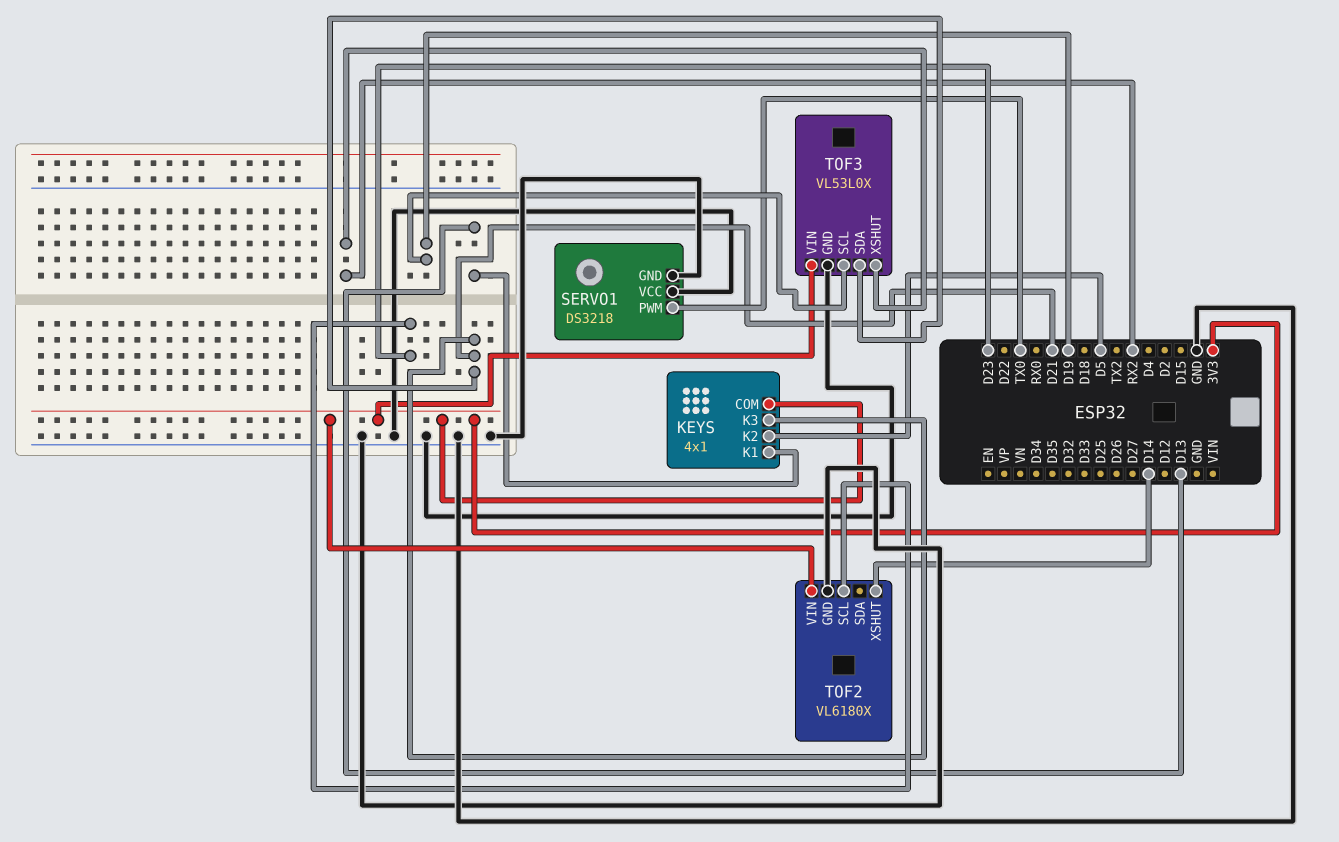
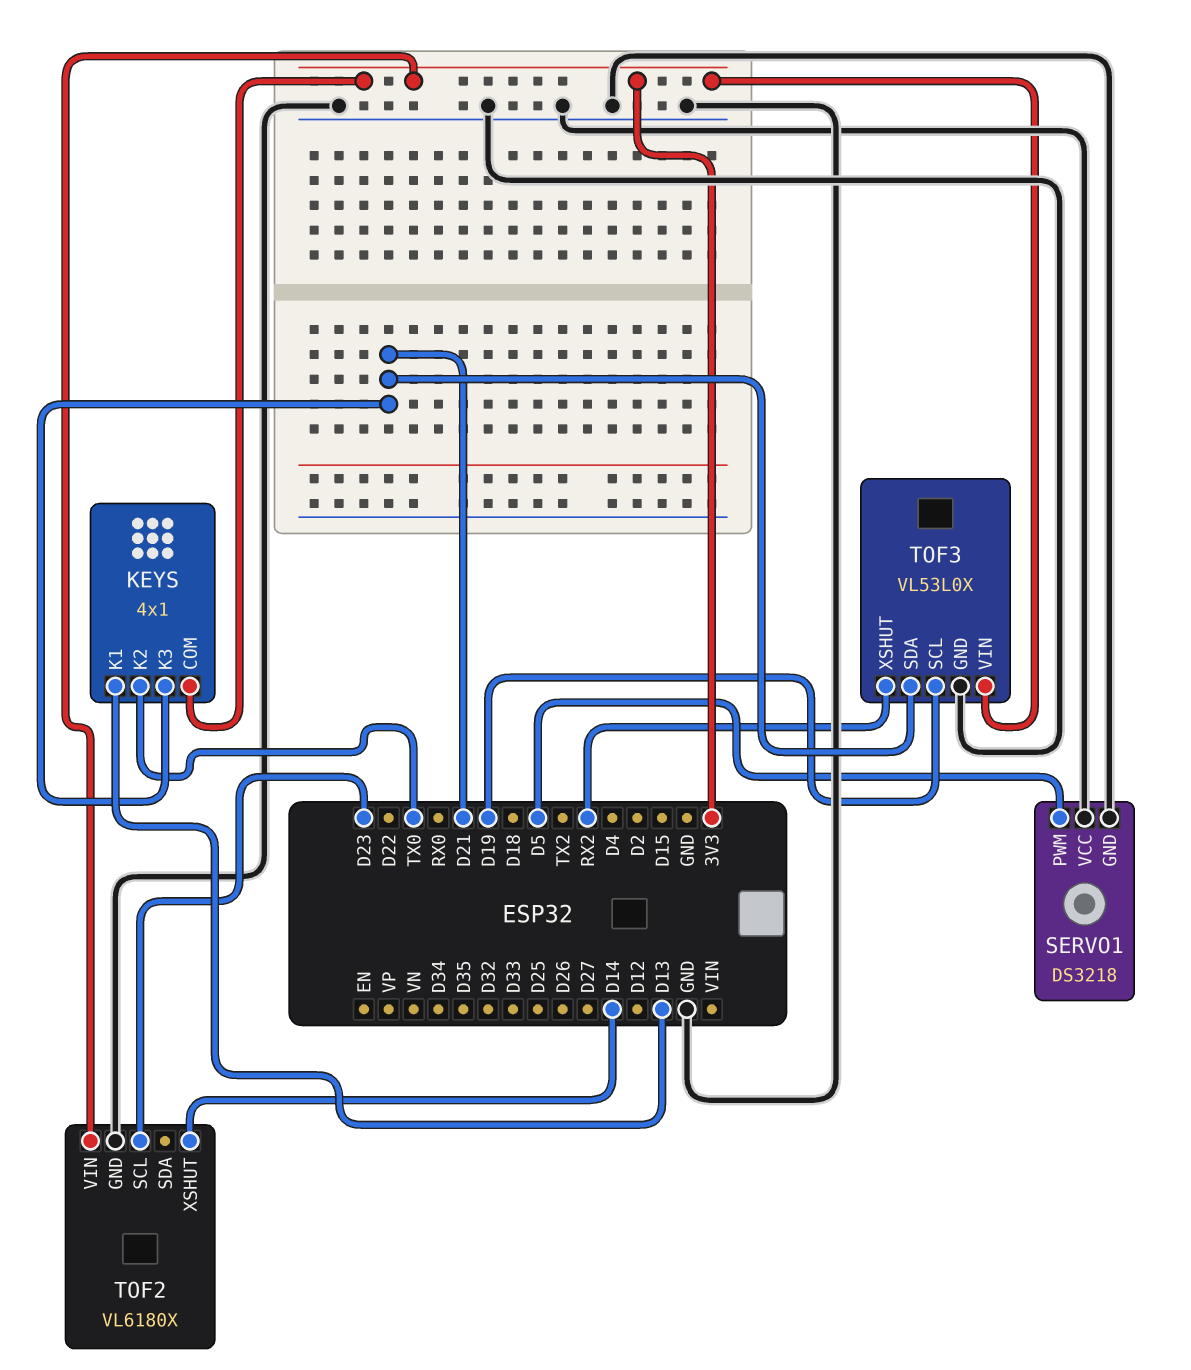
KEYS pin K2: D5 -> TX0
SERVO1 pin PWM: TX0 -> D5

